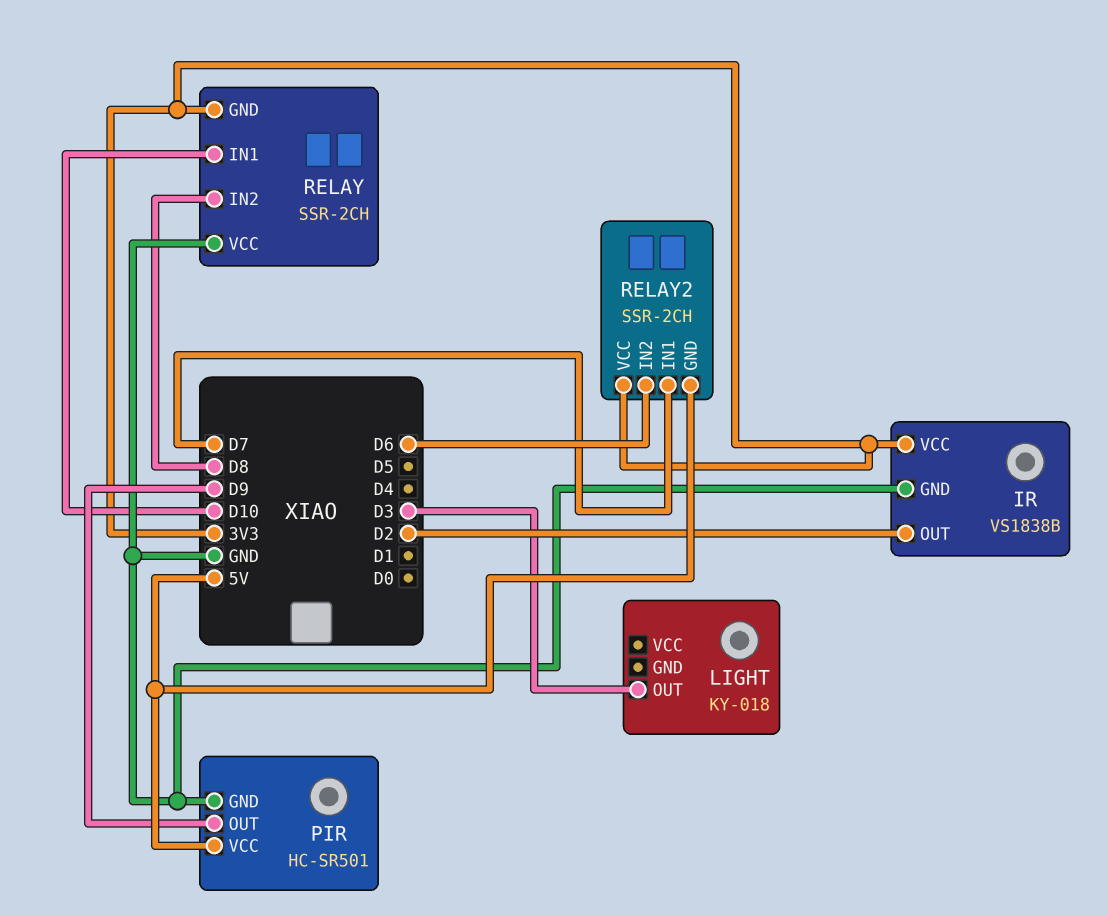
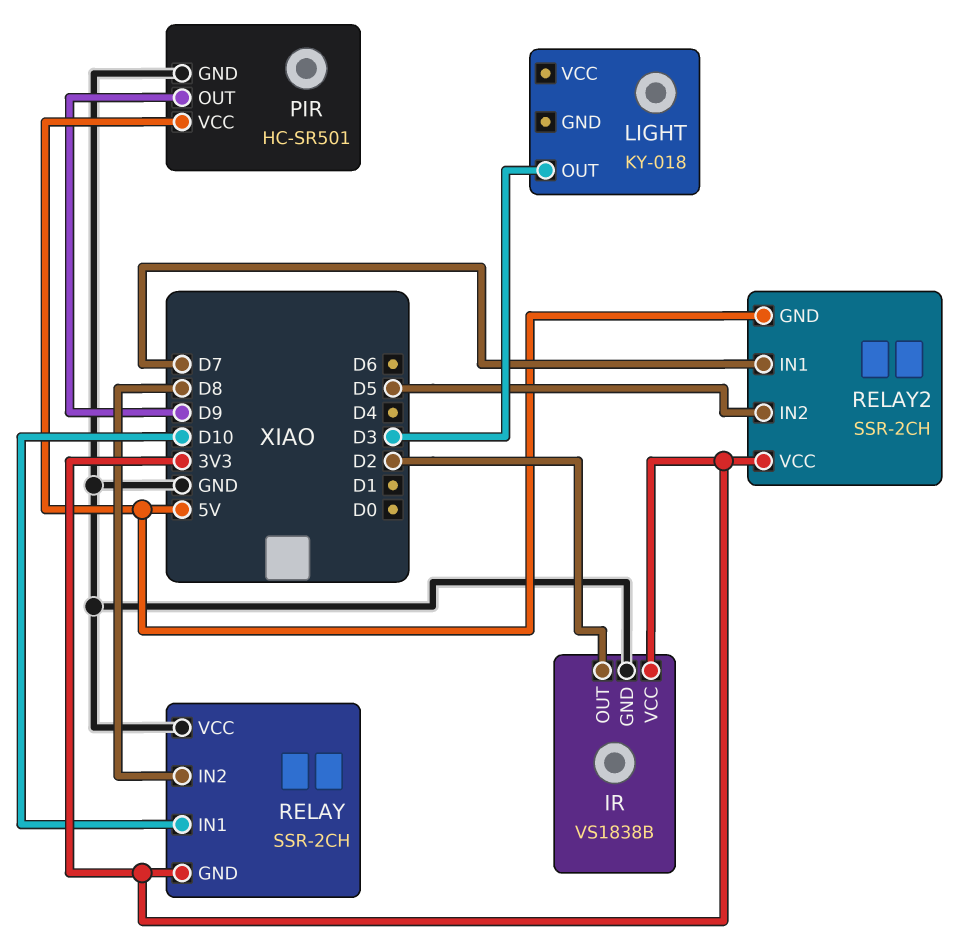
RELAY2 pin IN2: D6 -> D5

